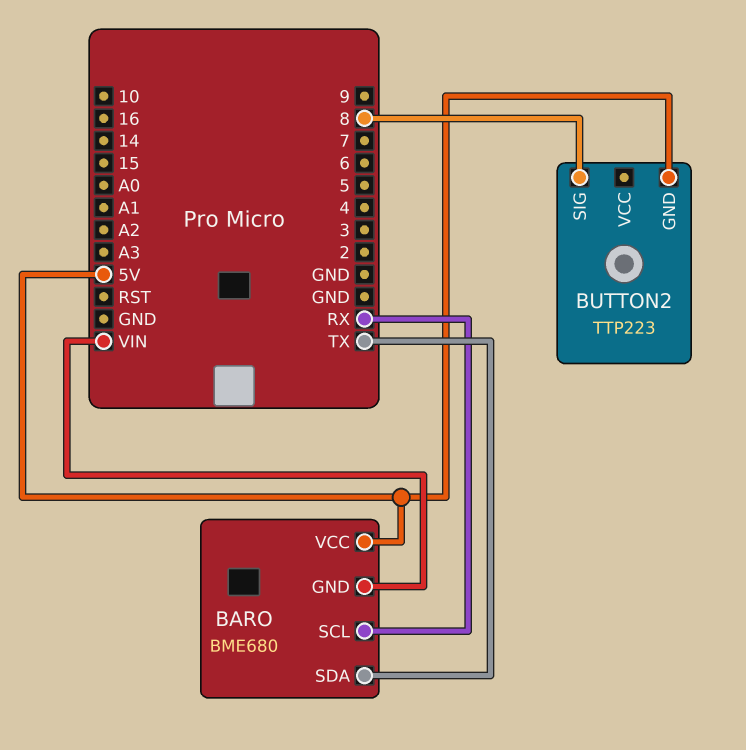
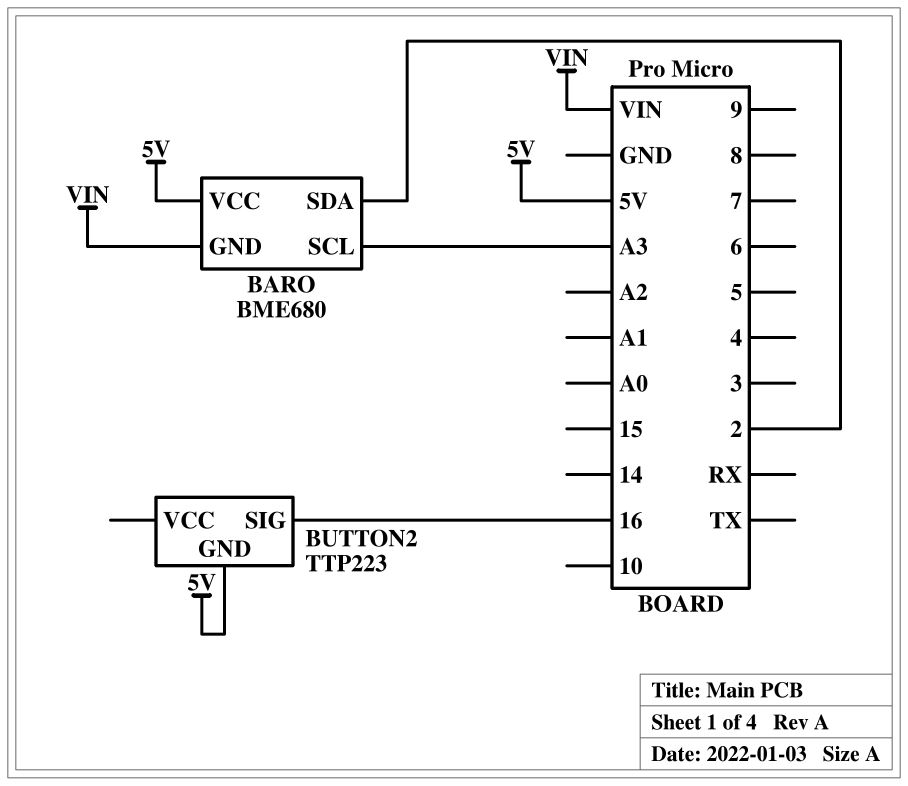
BARO pin SCL: RX -> A3
BARO pin SDA: TX -> 2
BUTTON2 pin SIG: 8 -> 16

